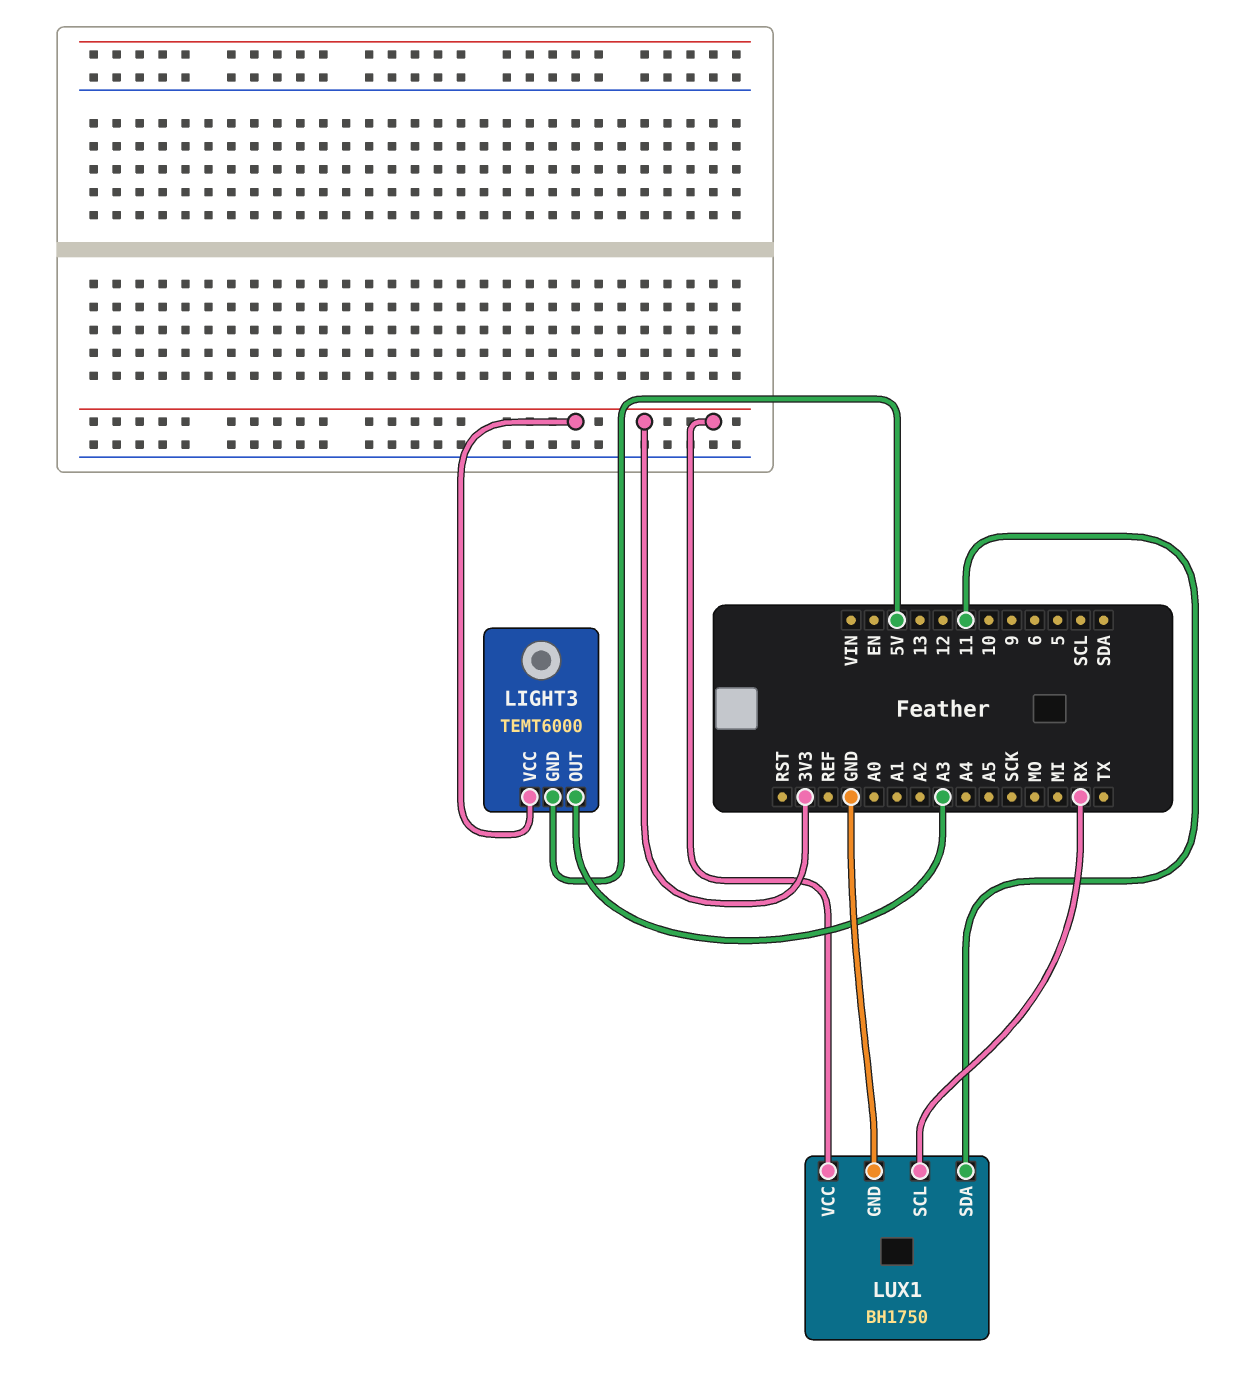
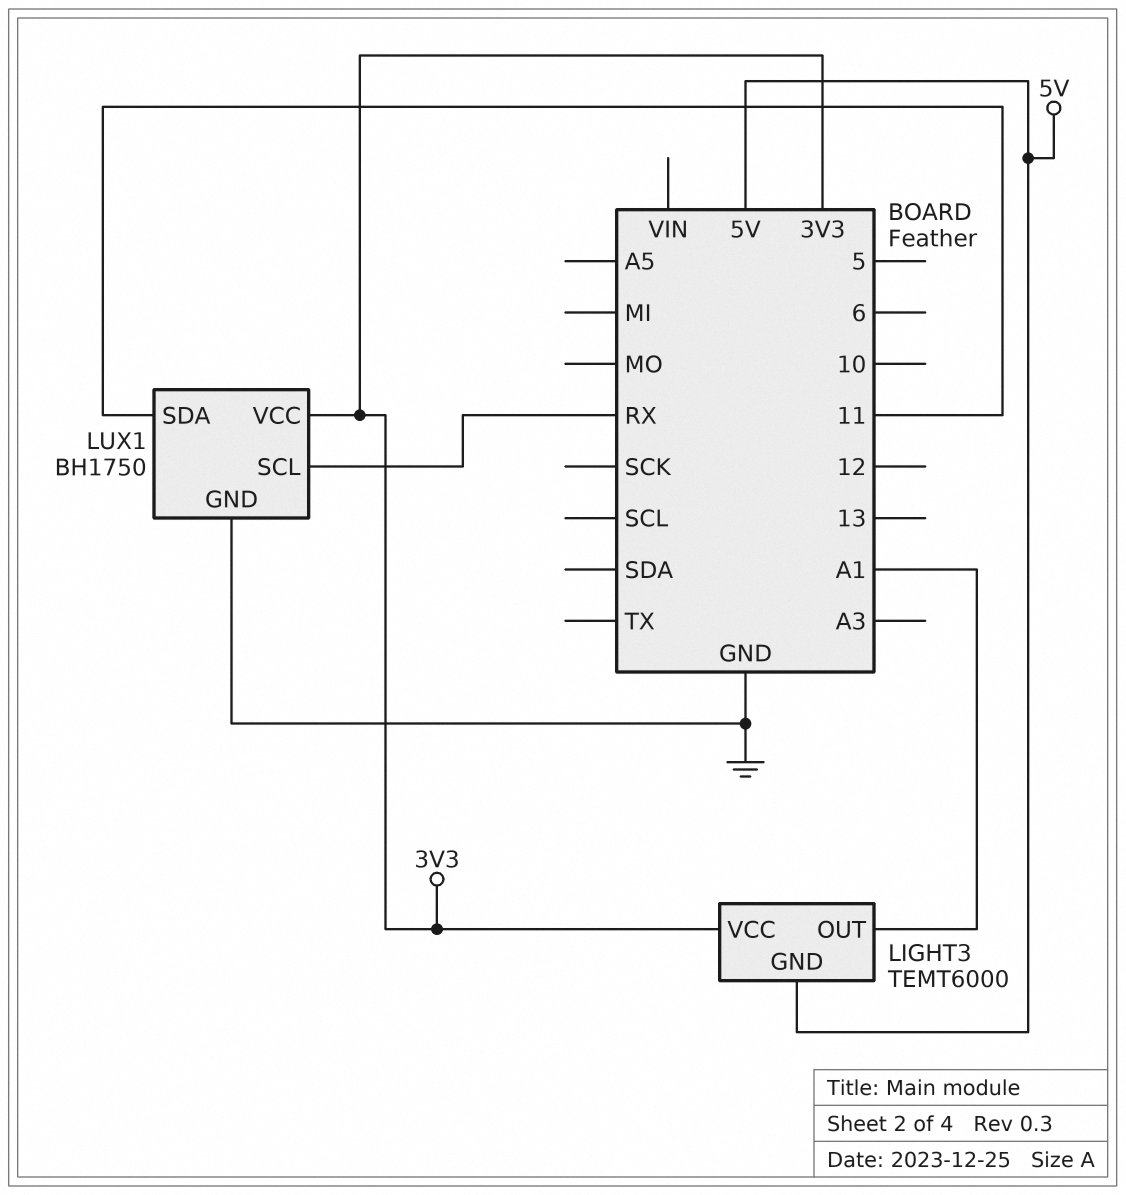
LIGHT3 pin OUT: A3 -> A1

